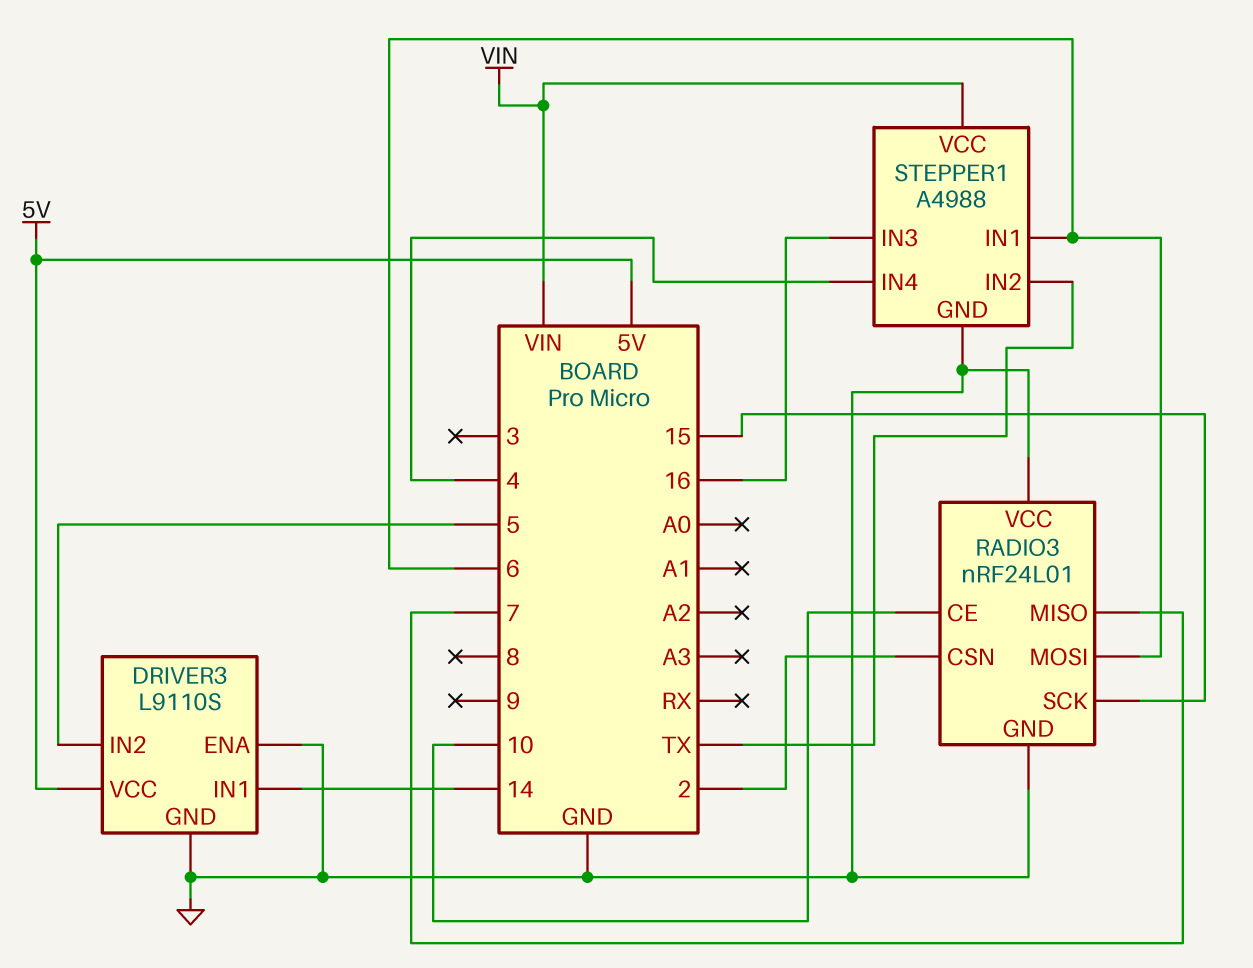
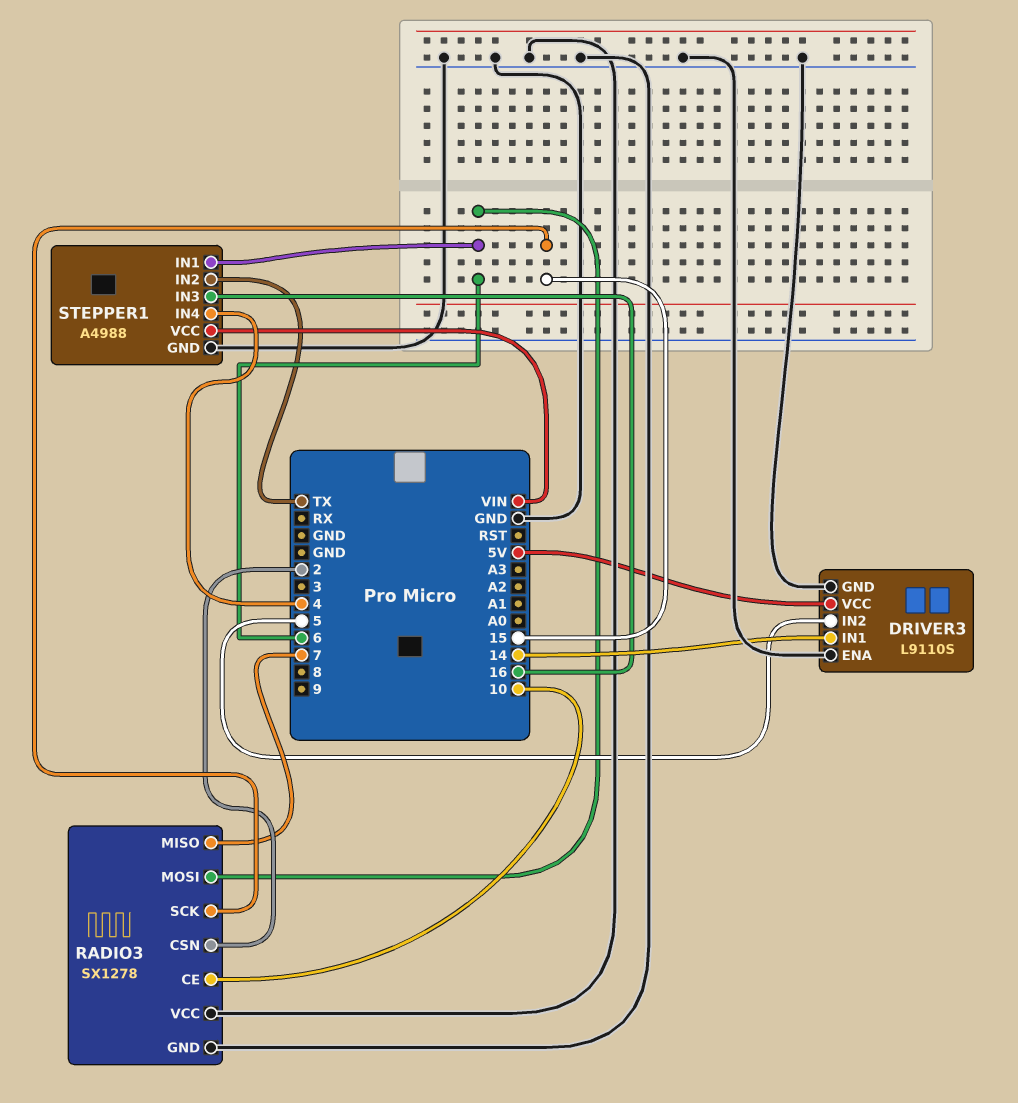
RADIO3: nRF24L01 -> SX1278

